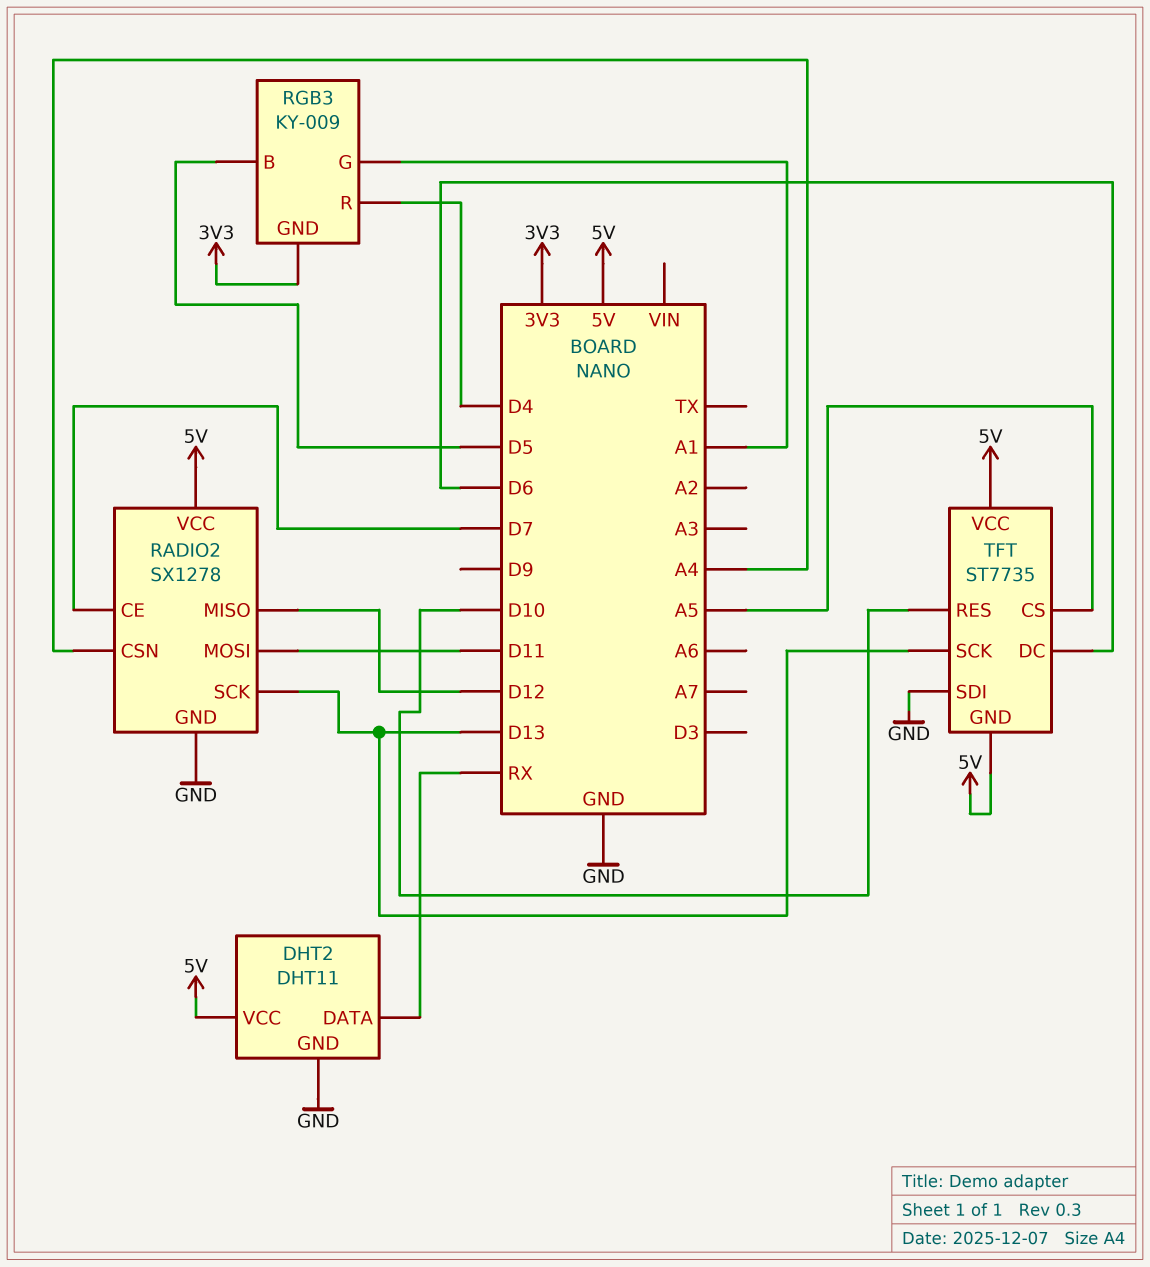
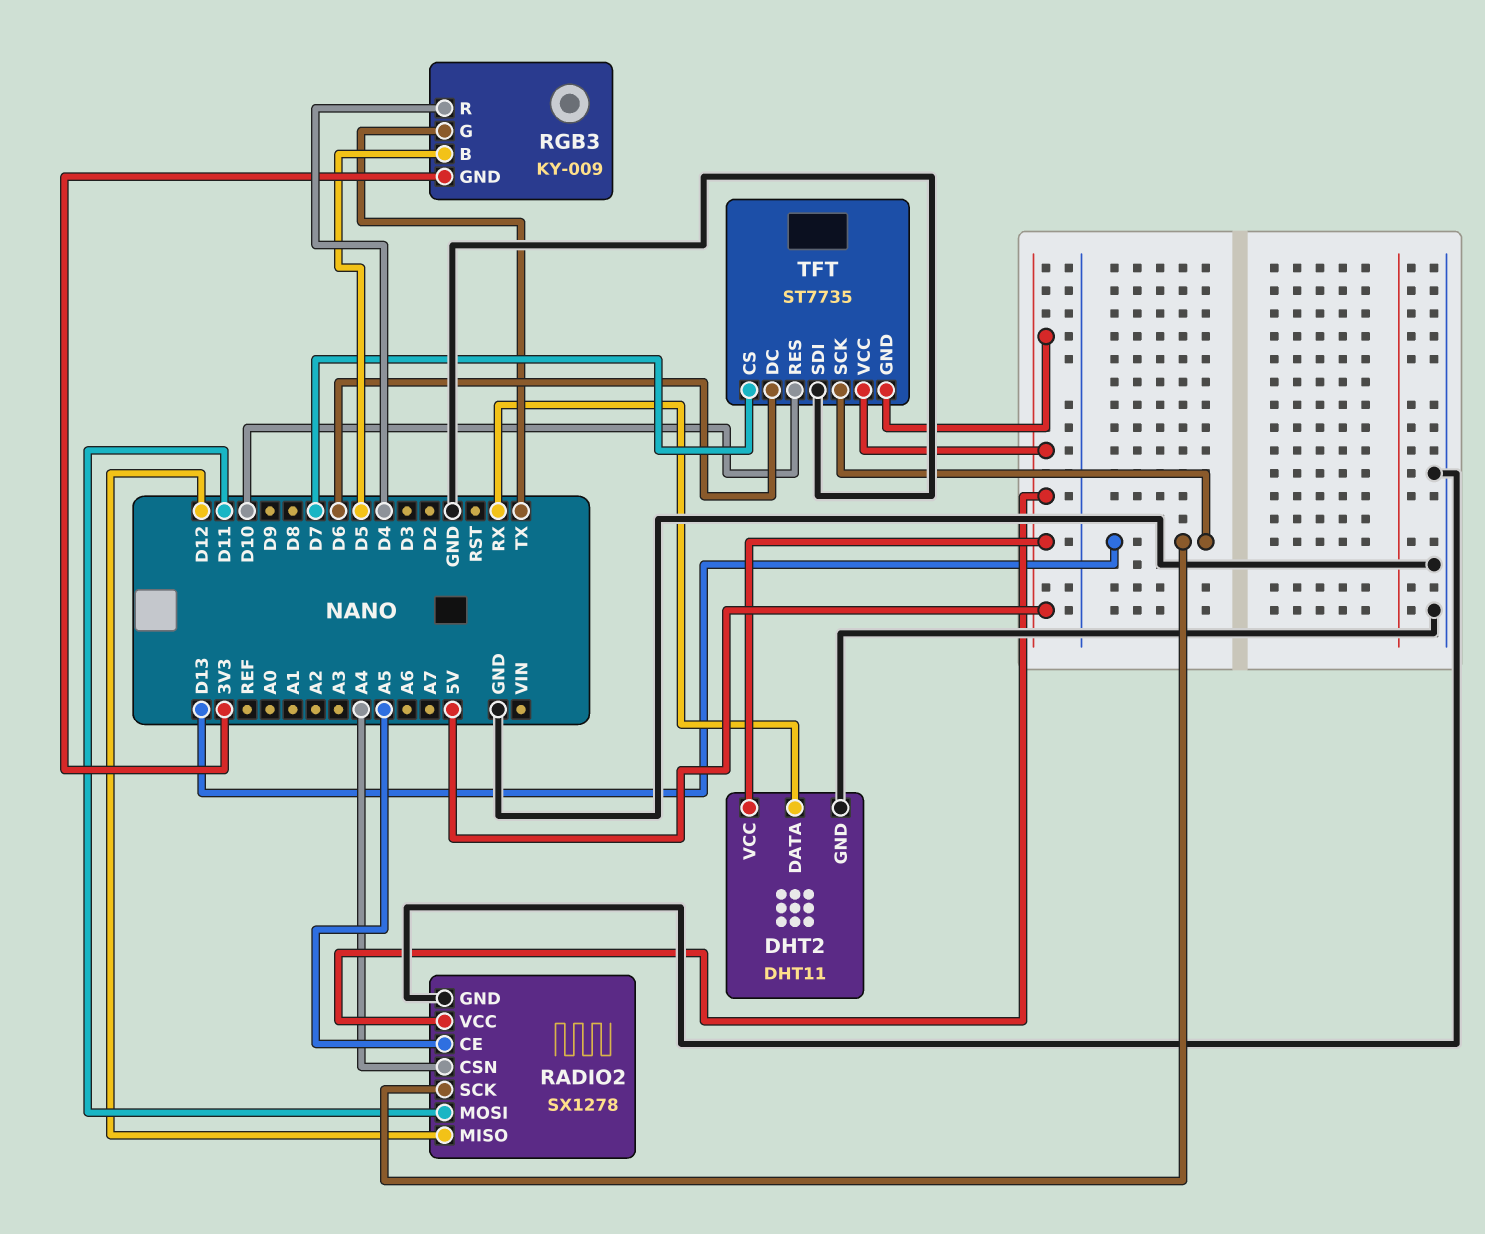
RADIO2 pin CE: D7 -> A5
RGB3 pin G: A1 -> TX
TFT pin CS: A5 -> D7

